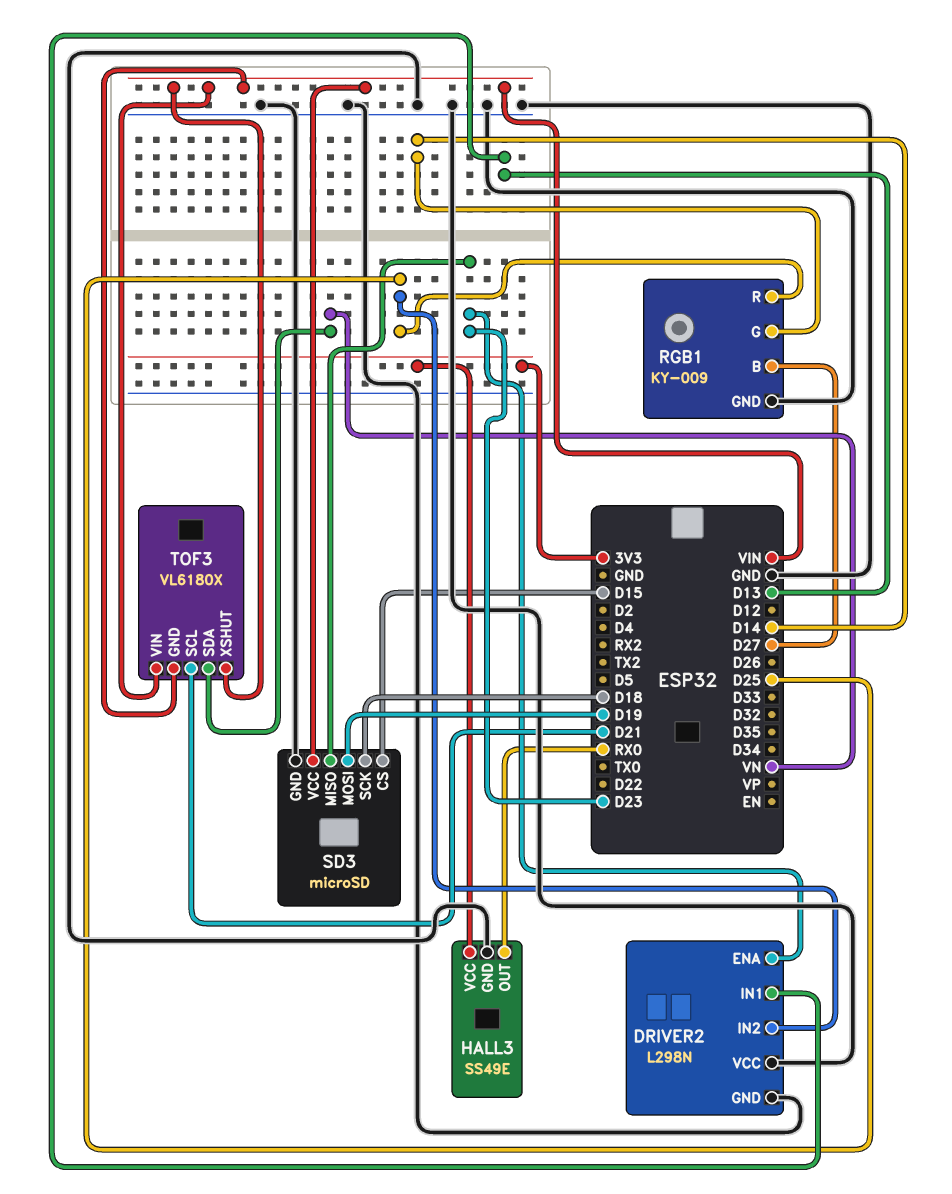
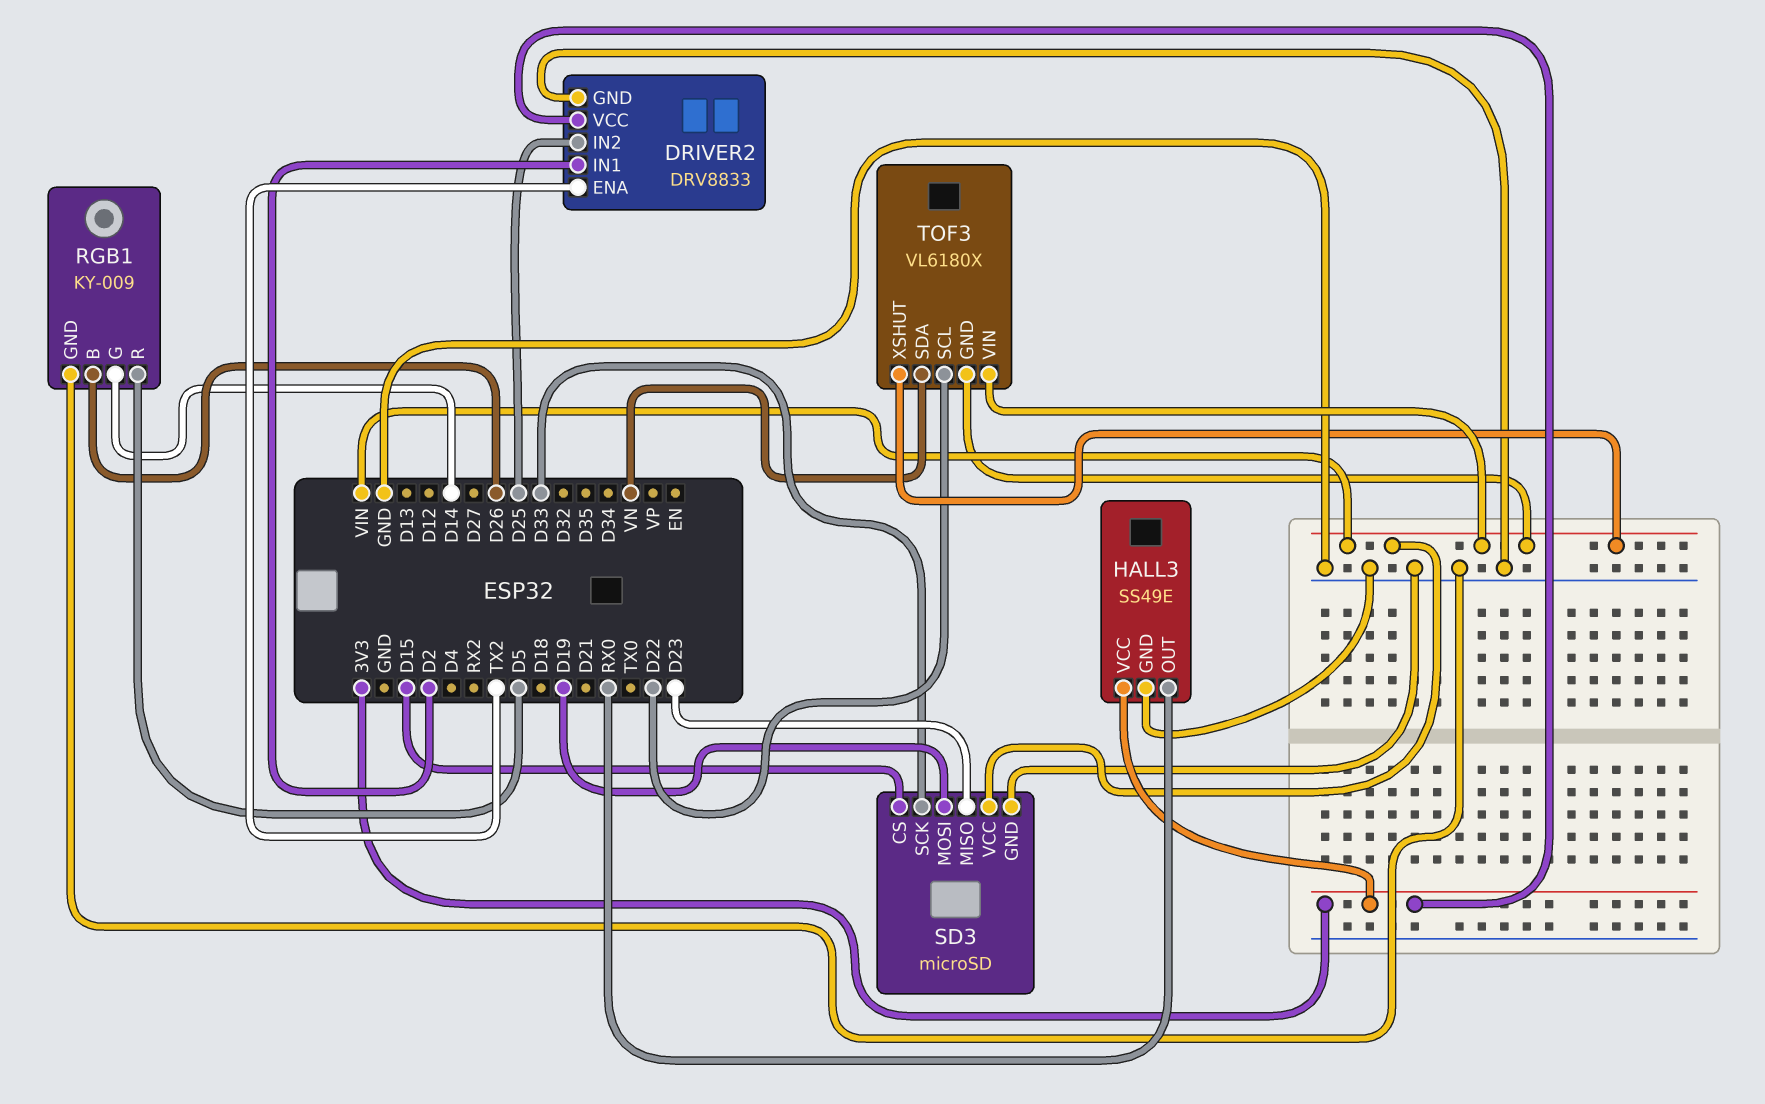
DRIVER2: L298N -> DRV8833
DRIVER2 pin ENA: D23 -> TX2
DRIVER2 pin IN1: D13 -> D2
DRIVER2 pin VCC: GND -> 3V3
RGB1 pin B: D27 -> D26
RGB1 pin R: D25 -> D5
SD3 pin SCK: D18 -> D33
TOF3 pin SCL: D21 -> D22

